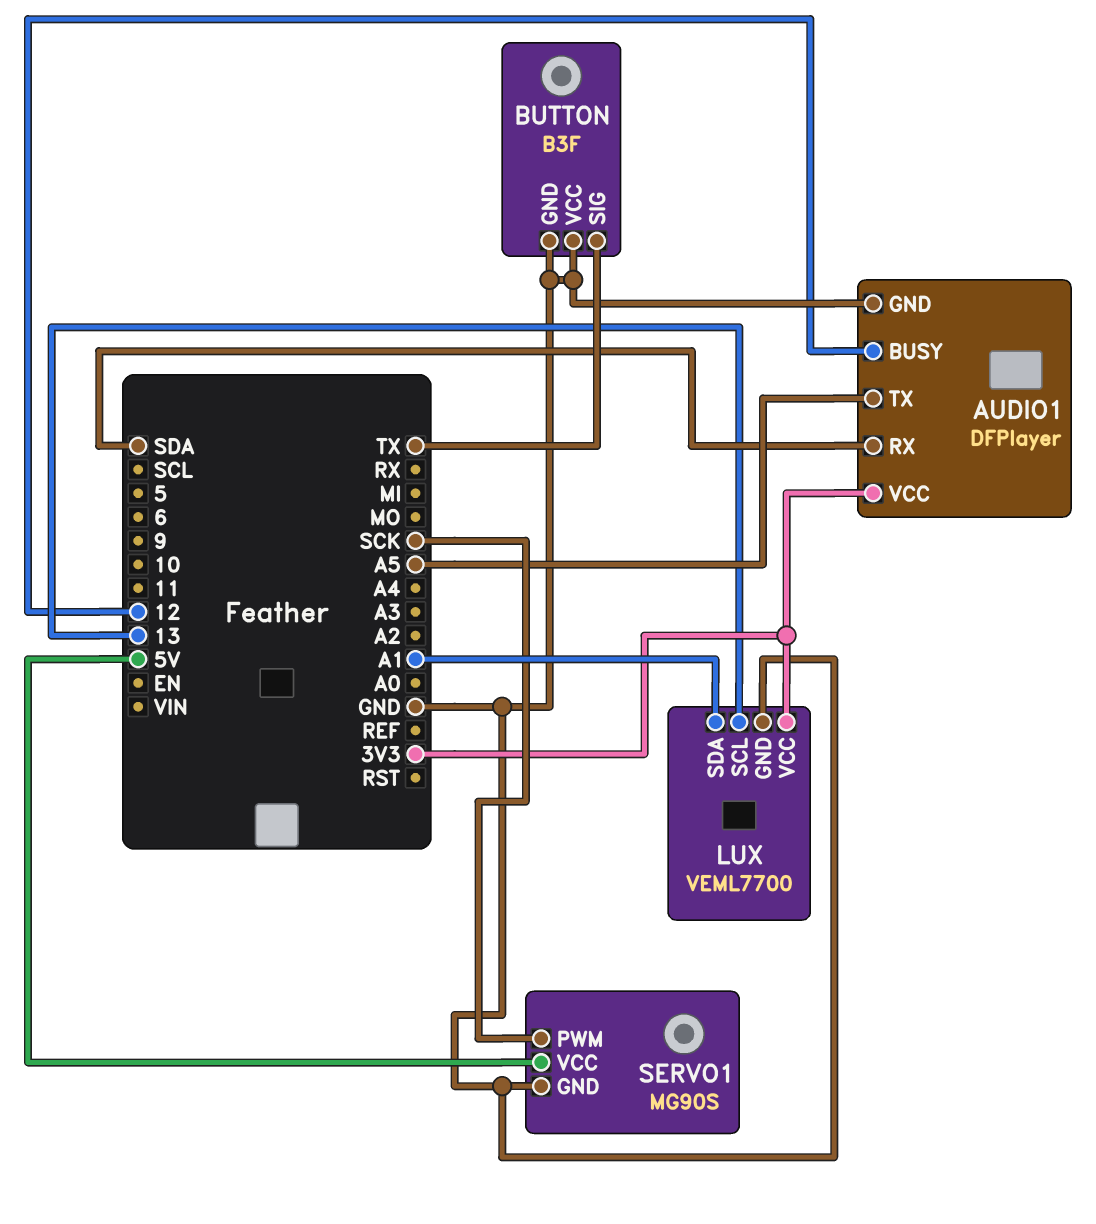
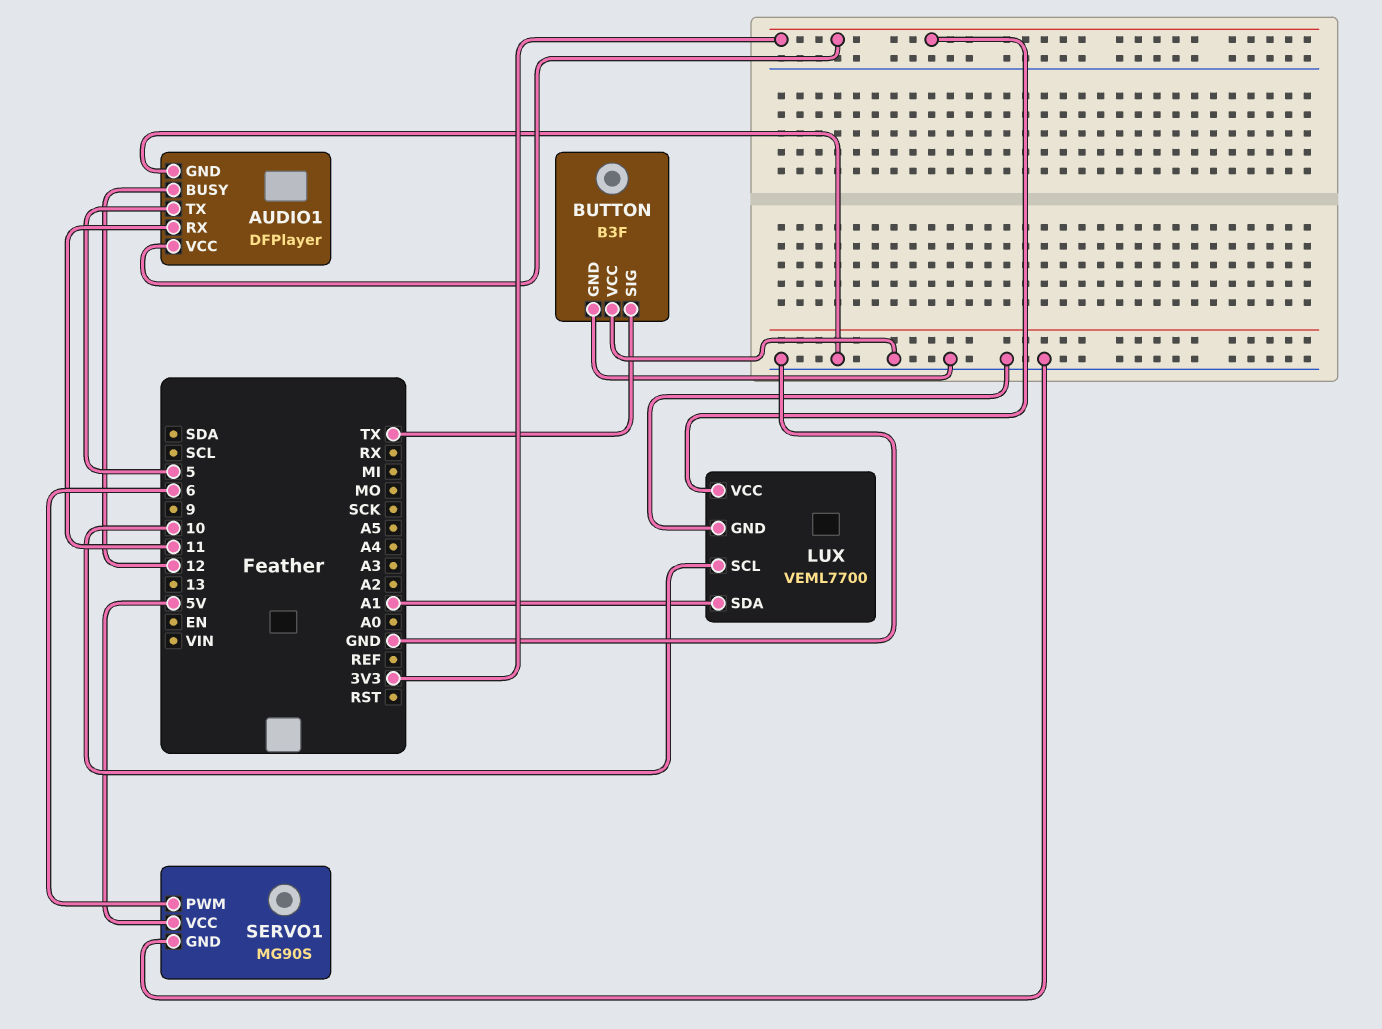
AUDIO1 pin RX: SDA -> 11
AUDIO1 pin TX: A5 -> 5
LUX pin SCL: 13 -> 10
SERVO1 pin PWM: SCK -> 6

